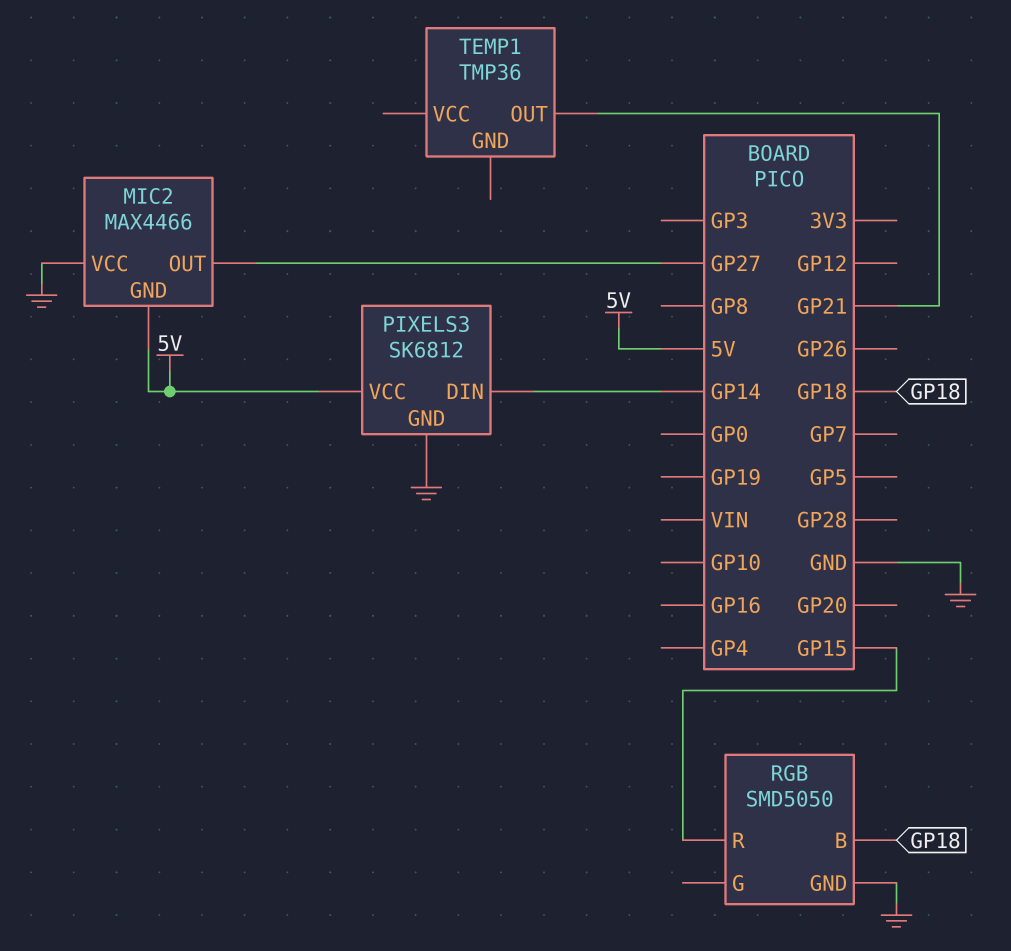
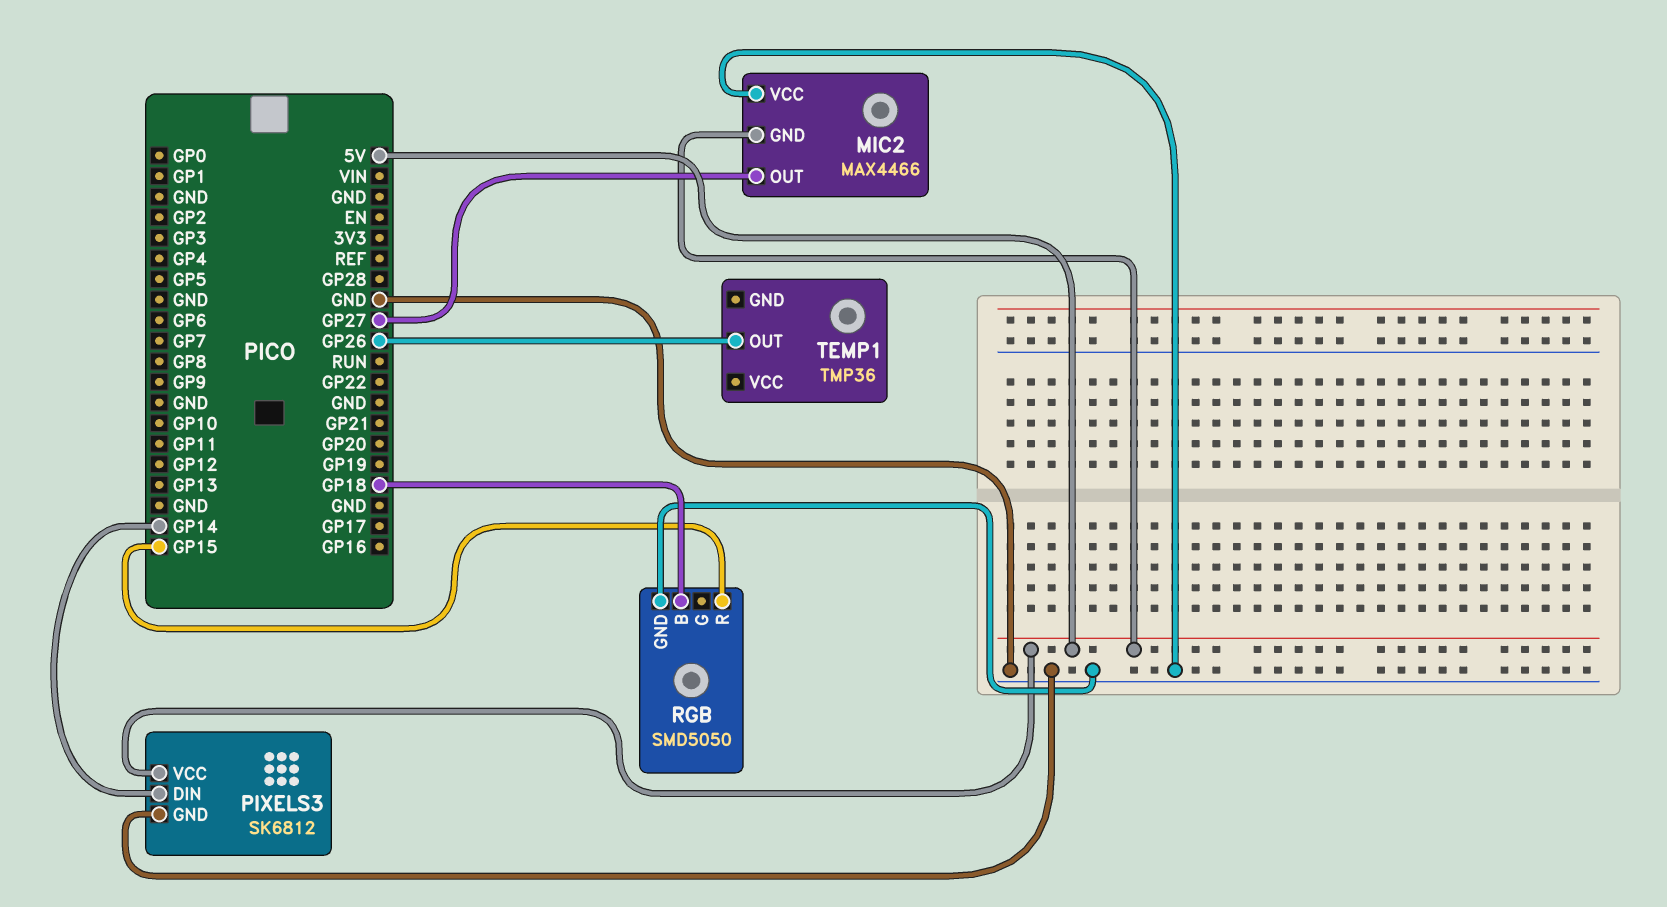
TEMP1 pin OUT: GP21 -> GP26

